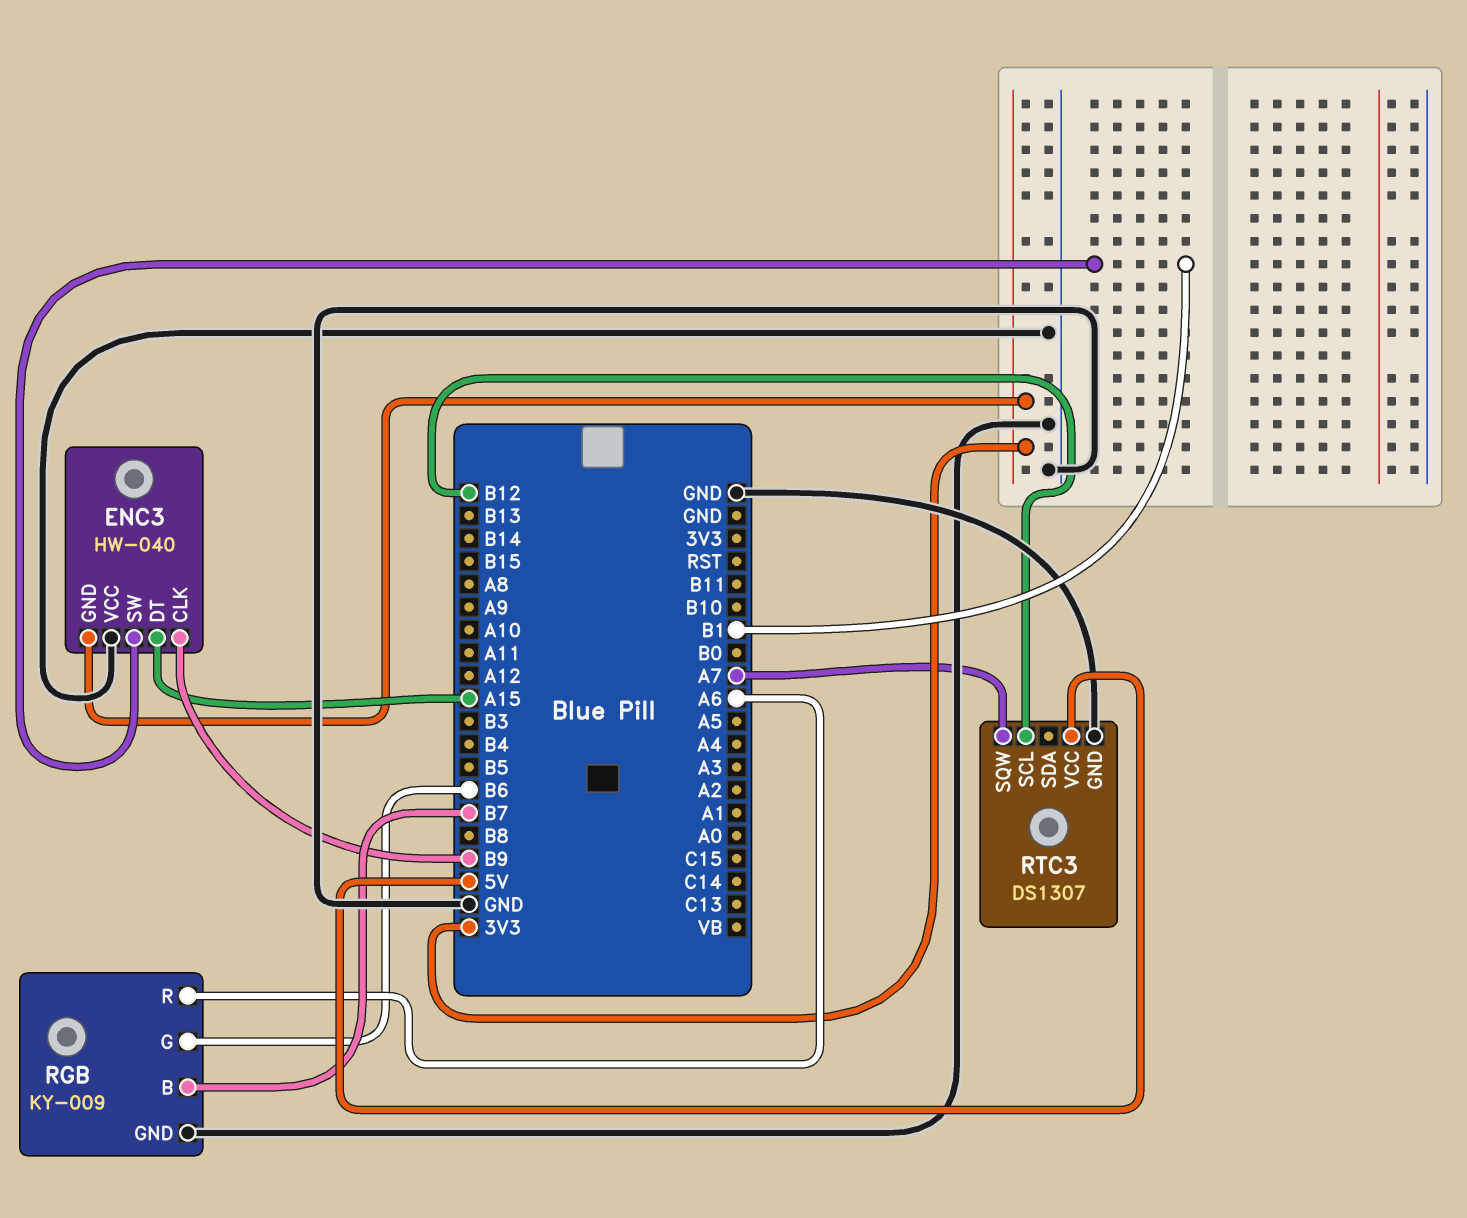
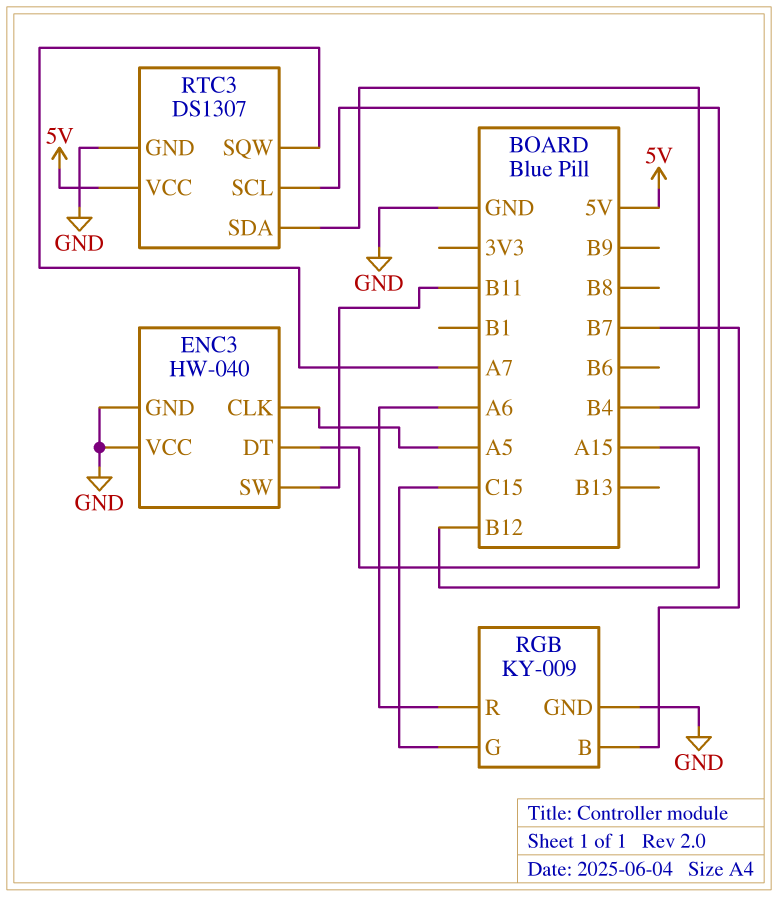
ENC3 pin CLK: B9 -> A5
ENC3 pin GND: 3V3 -> GND
ENC3 pin SW: B1 -> B11
RGB pin G: B6 -> C15
RTC3 pin SDA: none -> B4

